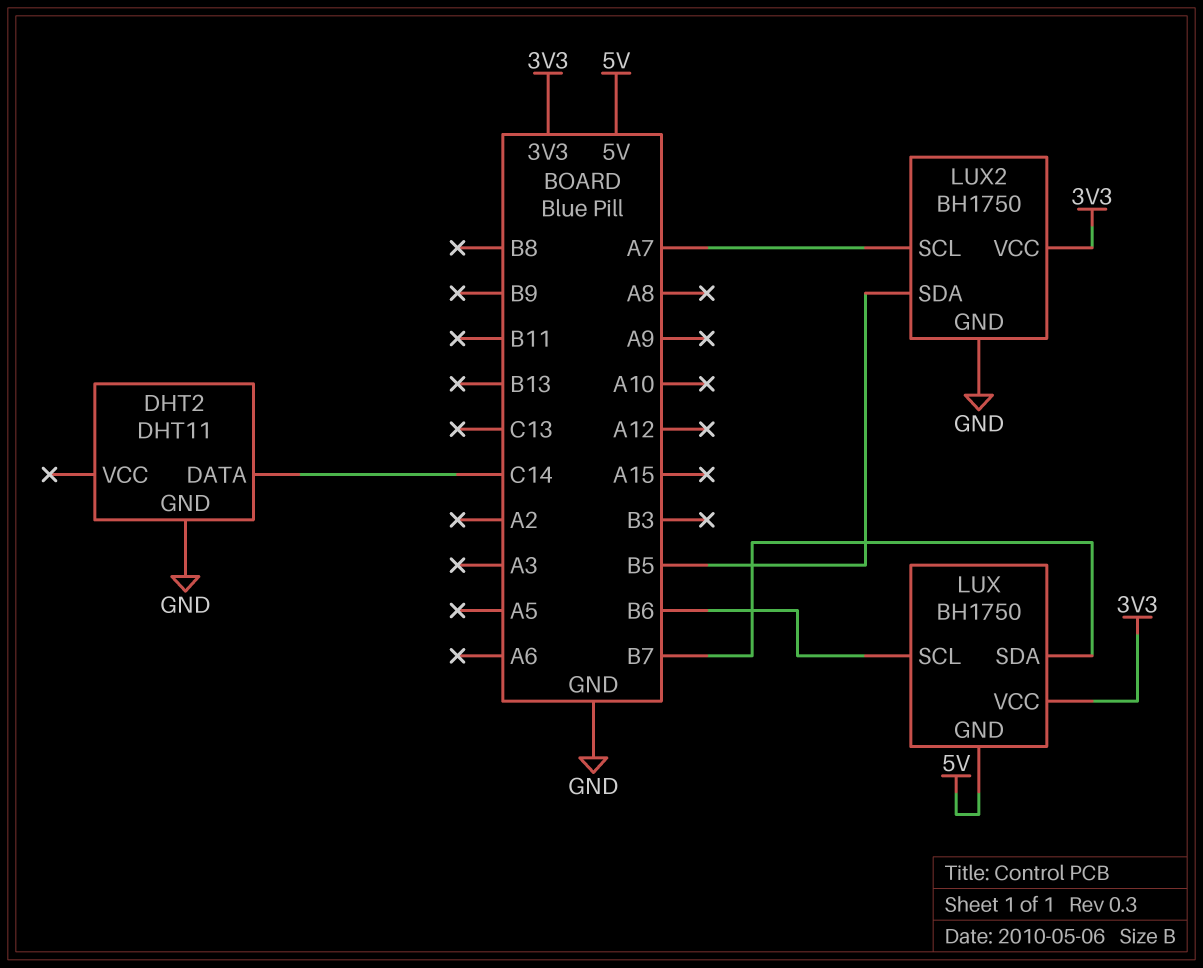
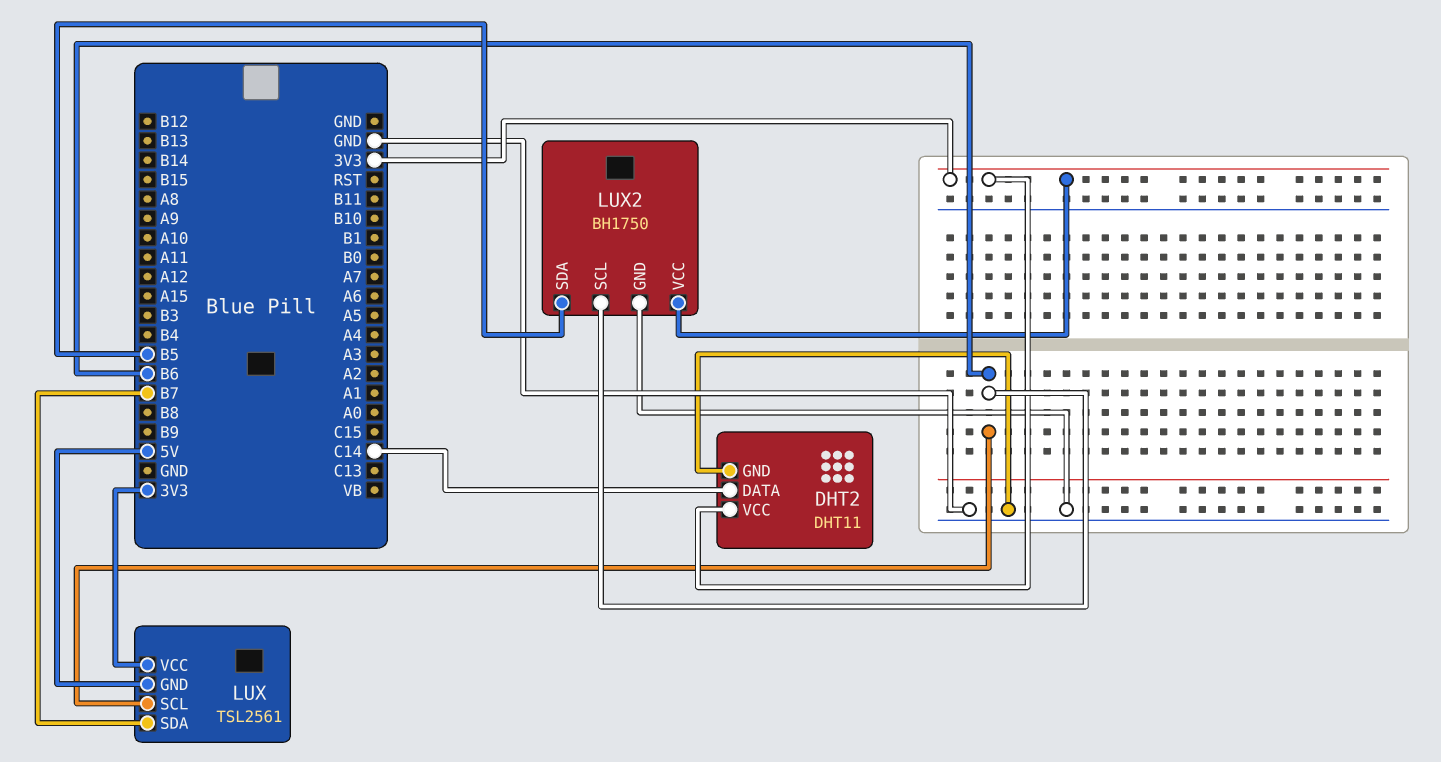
DHT2 pin VCC: none -> 3V3
LUX: BH1750 -> TSL2561
LUX2 pin SCL: A7 -> B6

